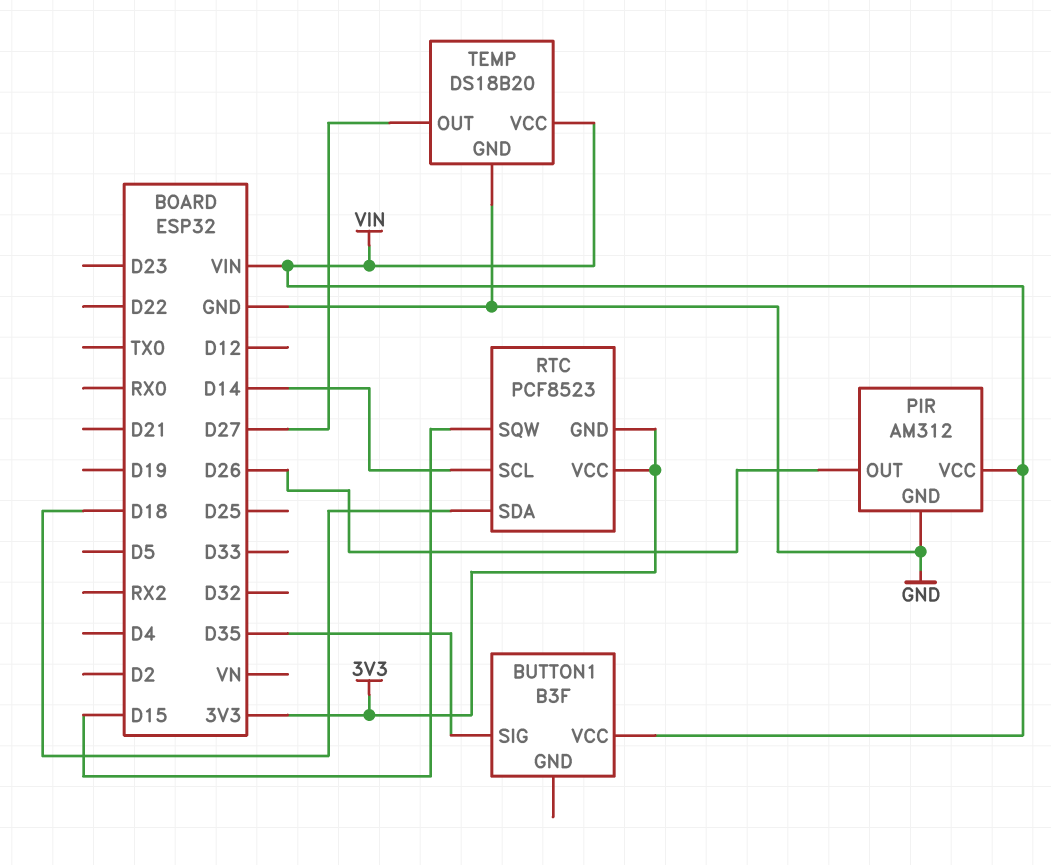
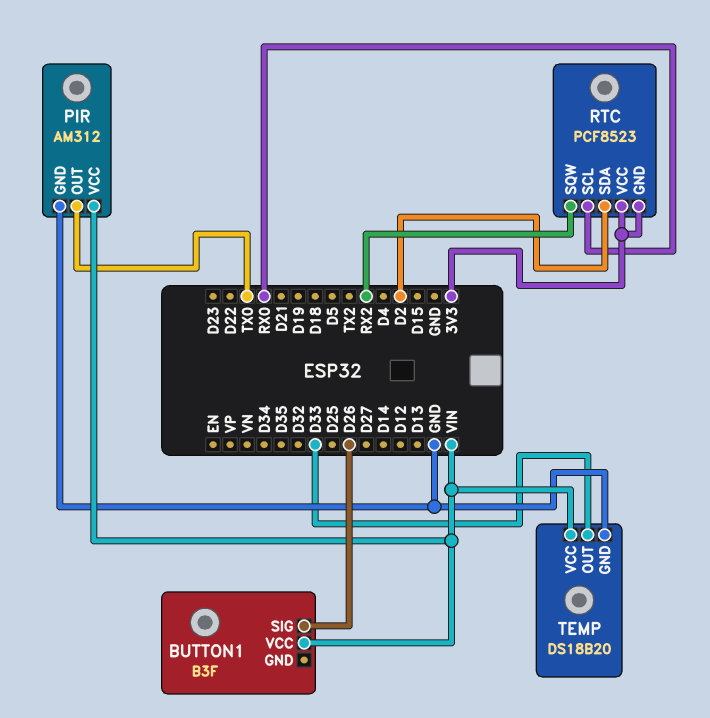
BUTTON1 pin SIG: D35 -> D26
PIR pin OUT: D26 -> TX0
RTC pin SCL: D14 -> RX0
RTC pin SDA: D18 -> D2
RTC pin SQW: D15 -> RX2
TEMP pin OUT: D27 -> D33

